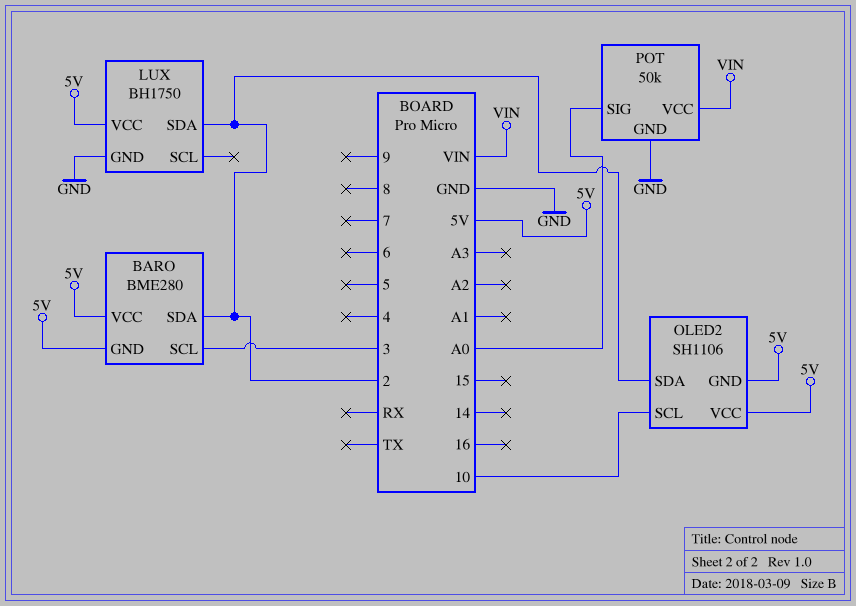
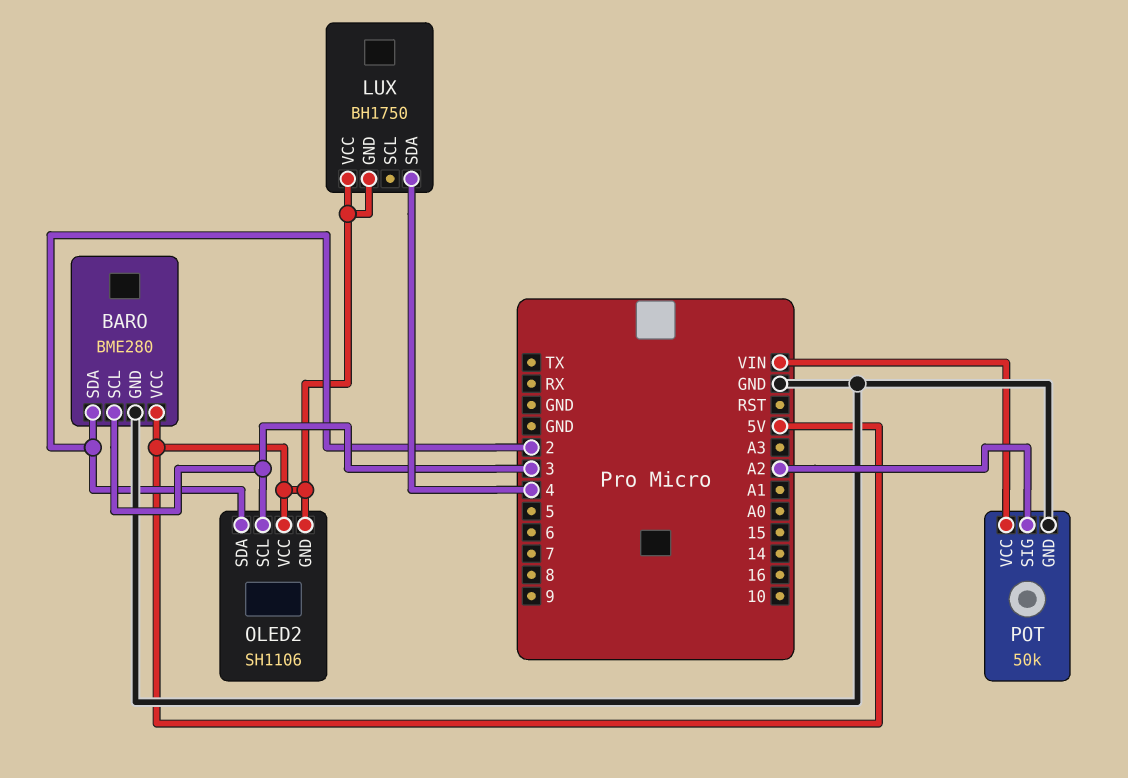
BARO pin GND: 5V -> GND
LUX pin GND: GND -> 5V
LUX pin SDA: 2 -> 4
OLED2 pin SCL: 10 -> 3
POT pin SIG: A0 -> A2

